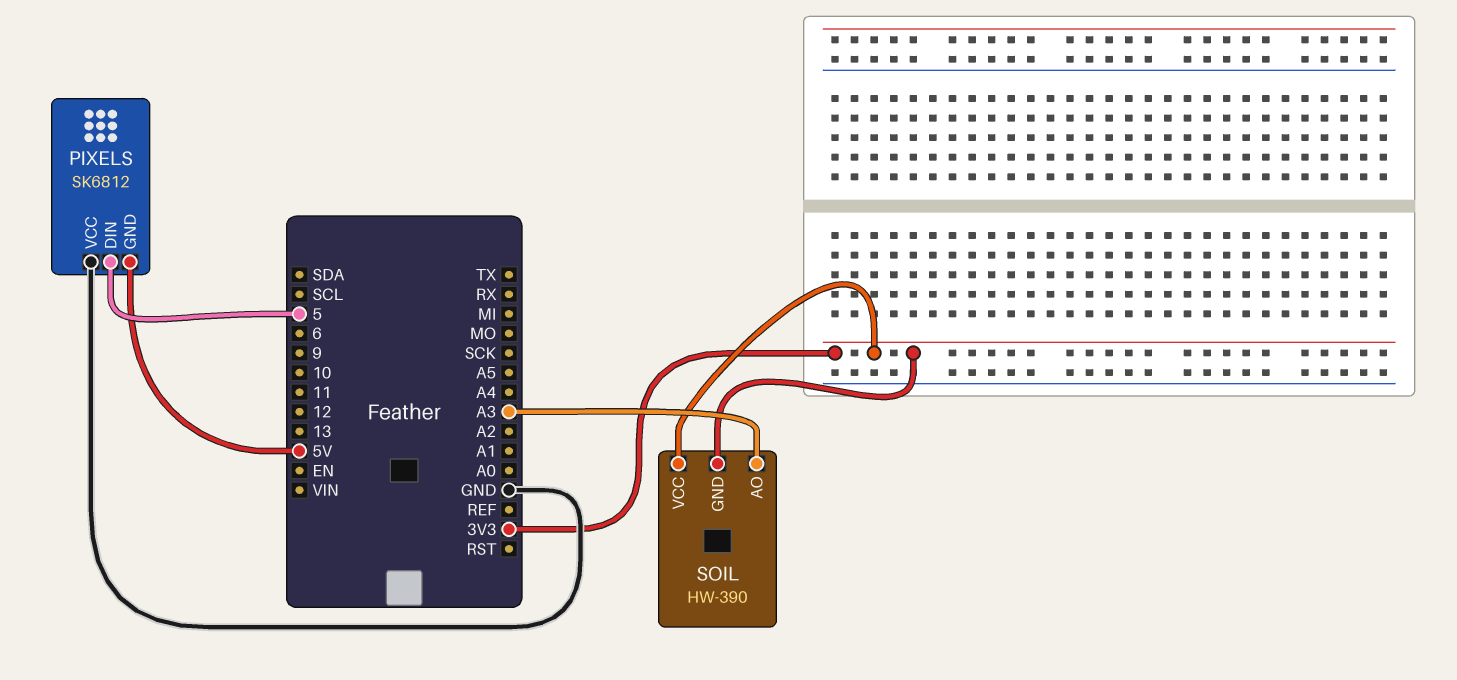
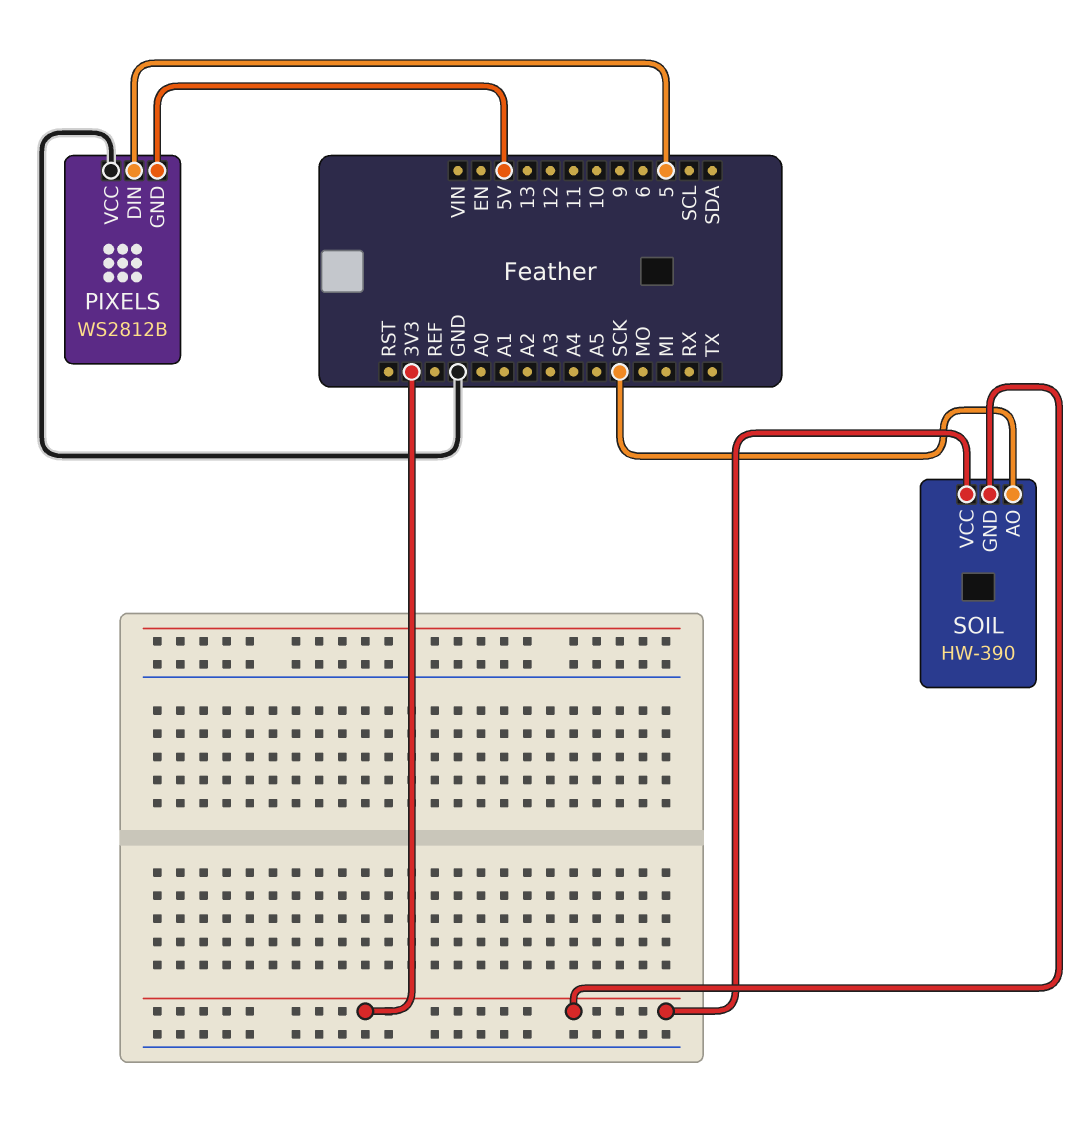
PIXELS: SK6812 -> WS2812B
SOIL pin AO: A3 -> SCK

